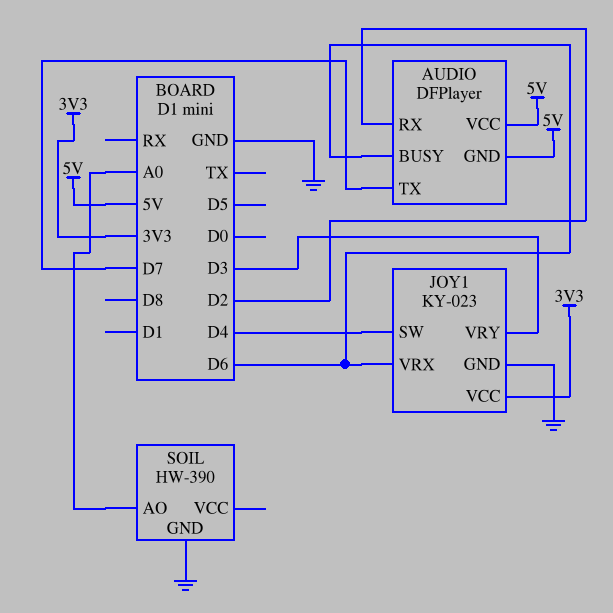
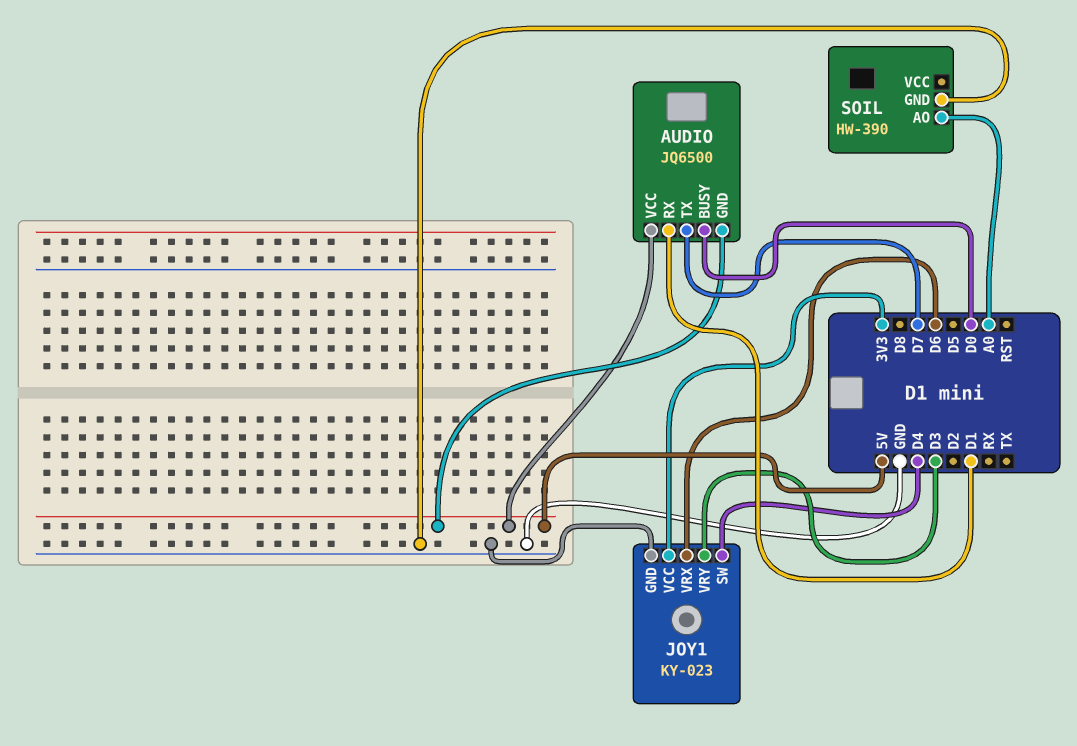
AUDIO: DFPlayer -> JQ6500
AUDIO pin BUSY: D6 -> D0
AUDIO pin RX: D2 -> D1

